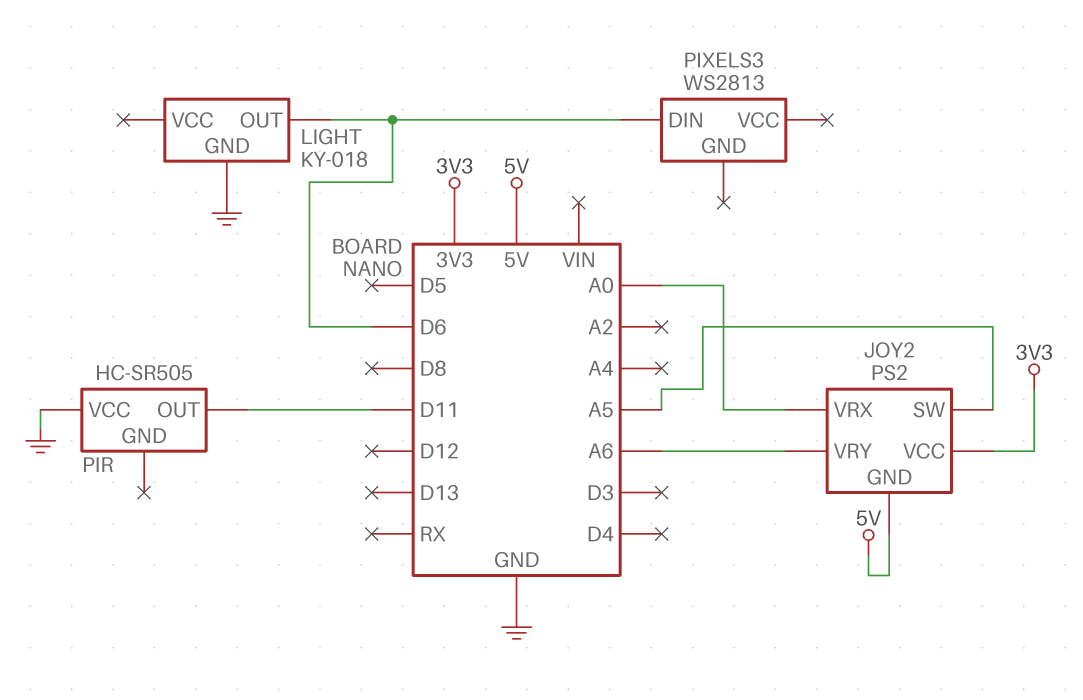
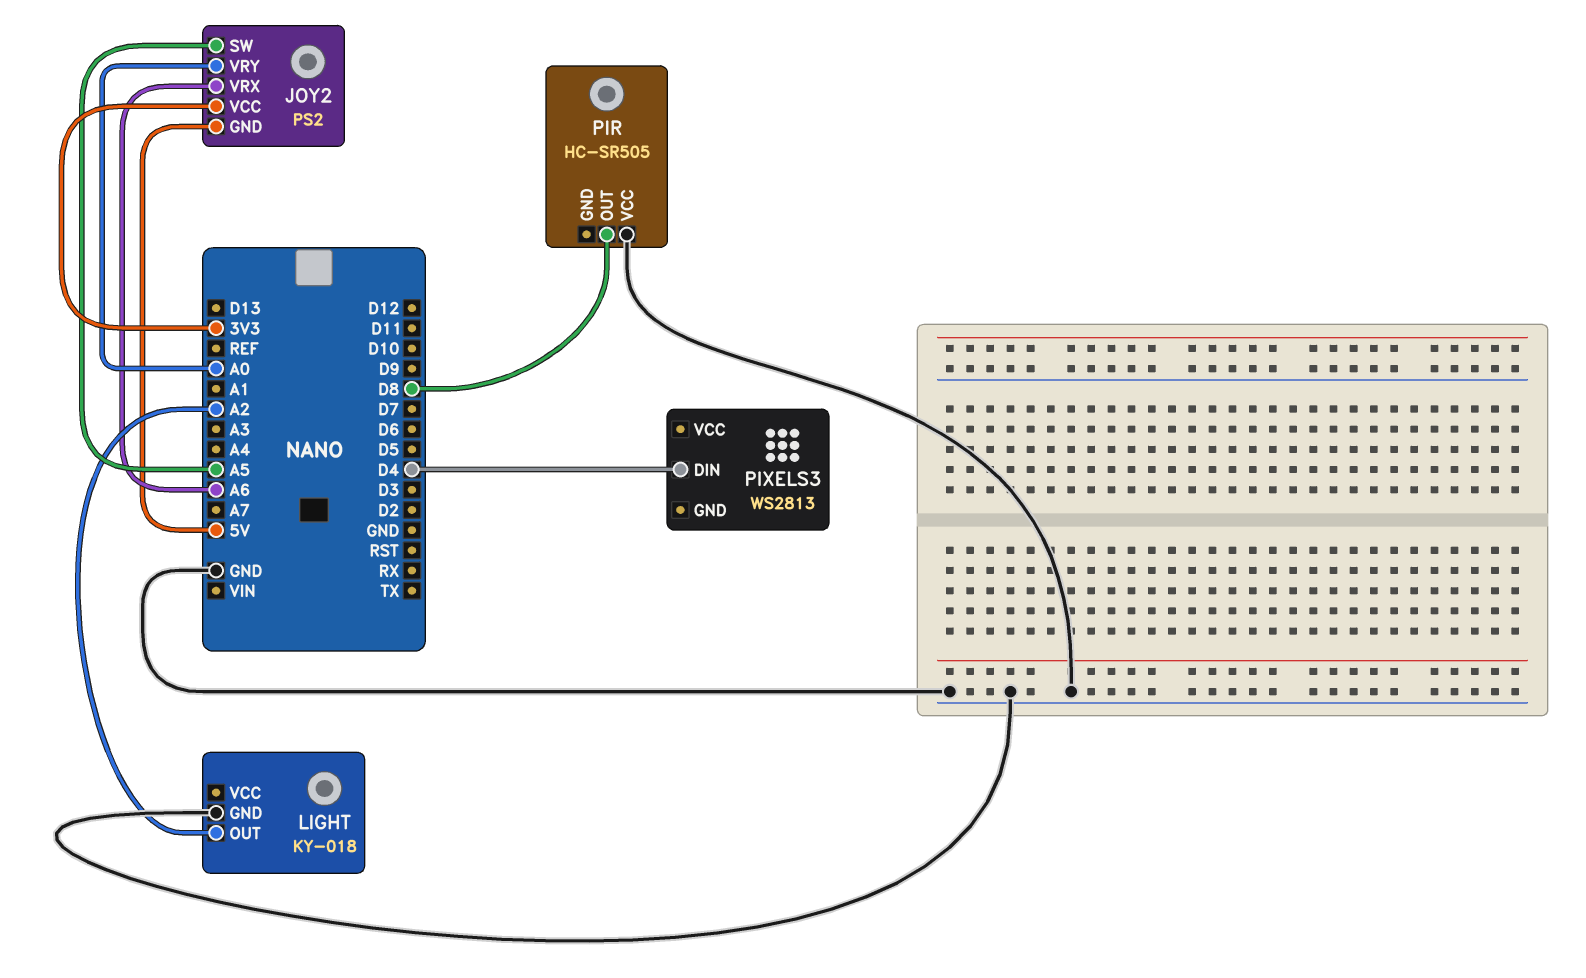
JOY2 pin VRX: A0 -> A6
JOY2 pin VRY: A6 -> A0
LIGHT pin OUT: D6 -> A2
PIR pin OUT: D11 -> D8
PIXELS3 pin DIN: D6 -> D4

